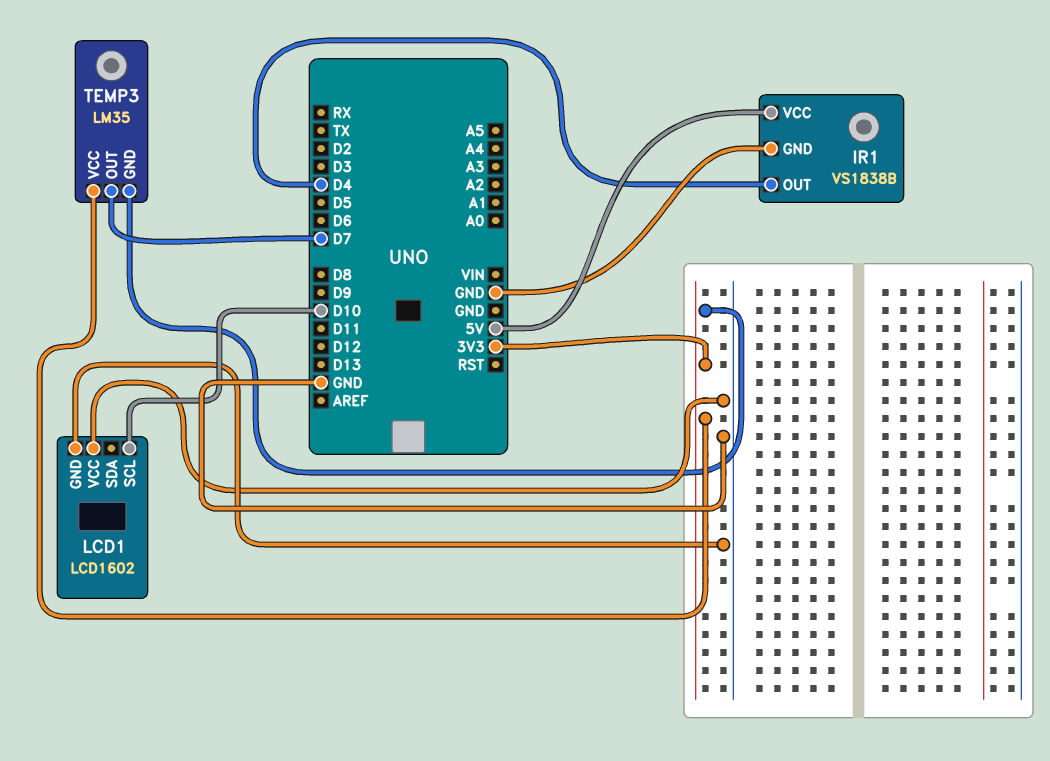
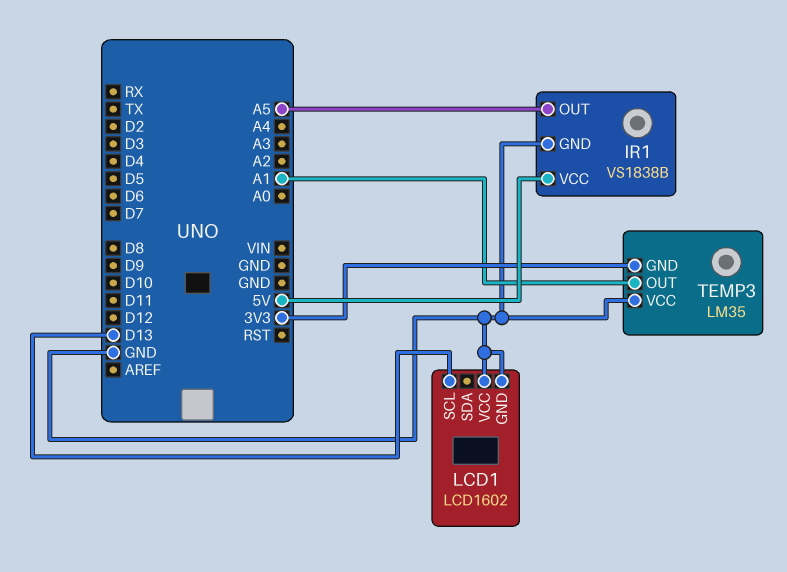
IR1 pin OUT: D4 -> A5
LCD1 pin SCL: D10 -> D13
TEMP3 pin OUT: D7 -> A1
TEMP3 pin VCC: 3V3 -> GND

